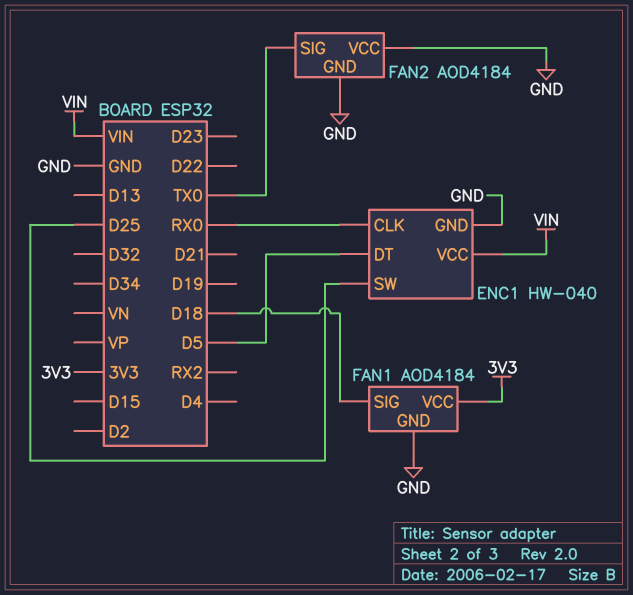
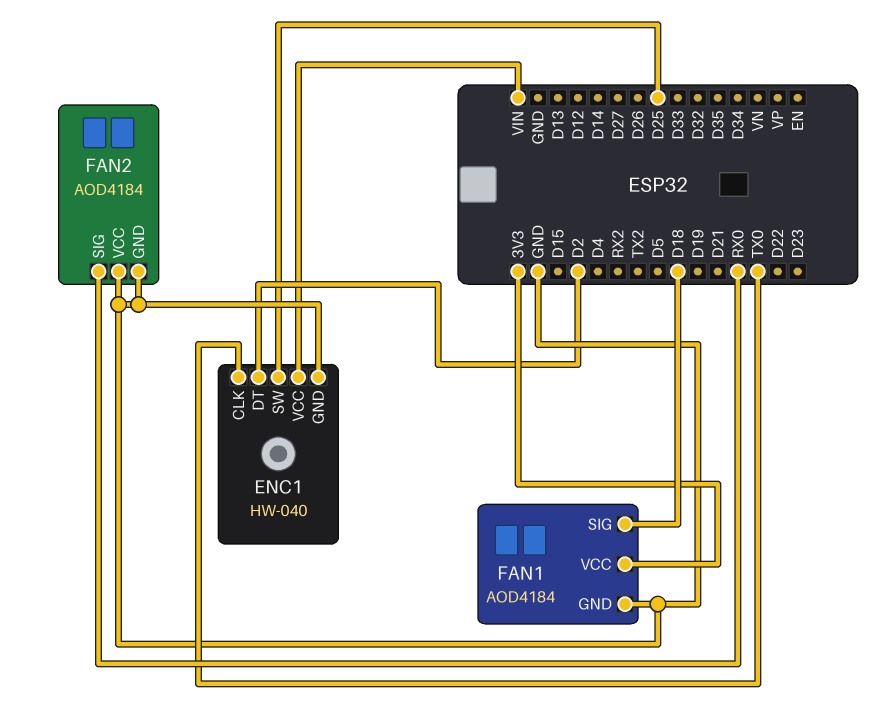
ENC1 pin CLK: RX0 -> TX0
ENC1 pin DT: D5 -> D2
FAN2 pin SIG: TX0 -> RX0

